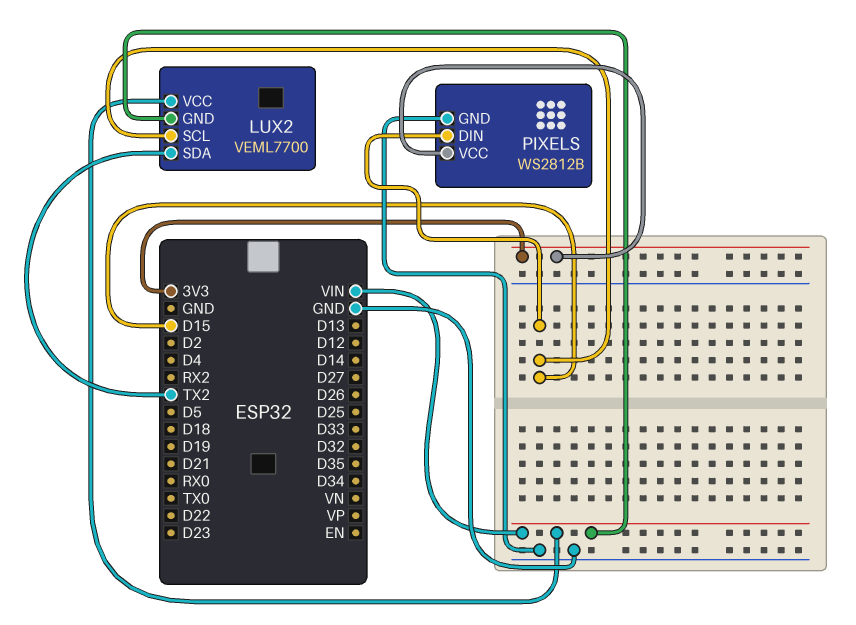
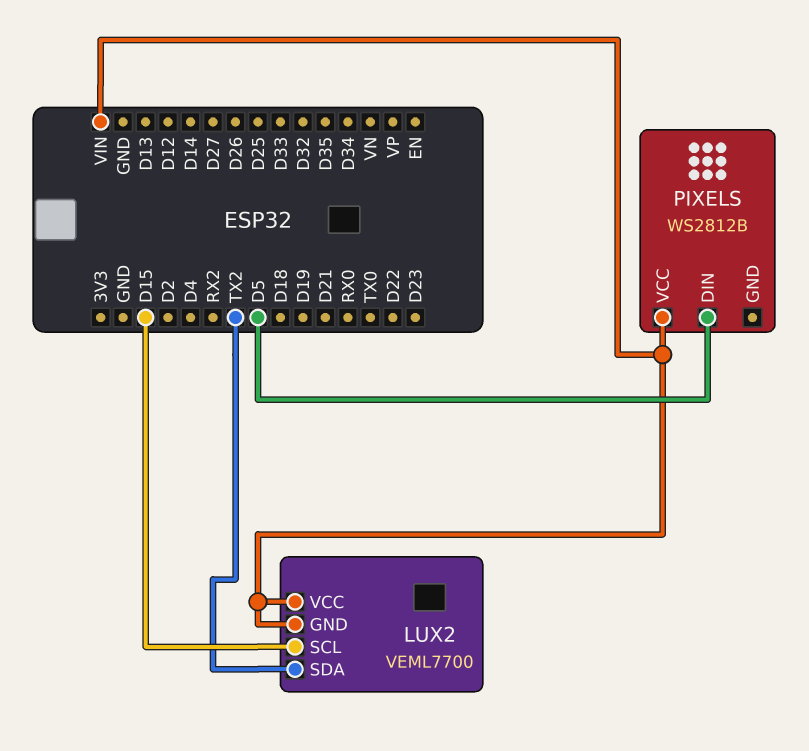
PIXELS pin DIN: D15 -> D5
PIXELS pin GND: GND -> none
PIXELS pin VCC: 3V3 -> VIN

